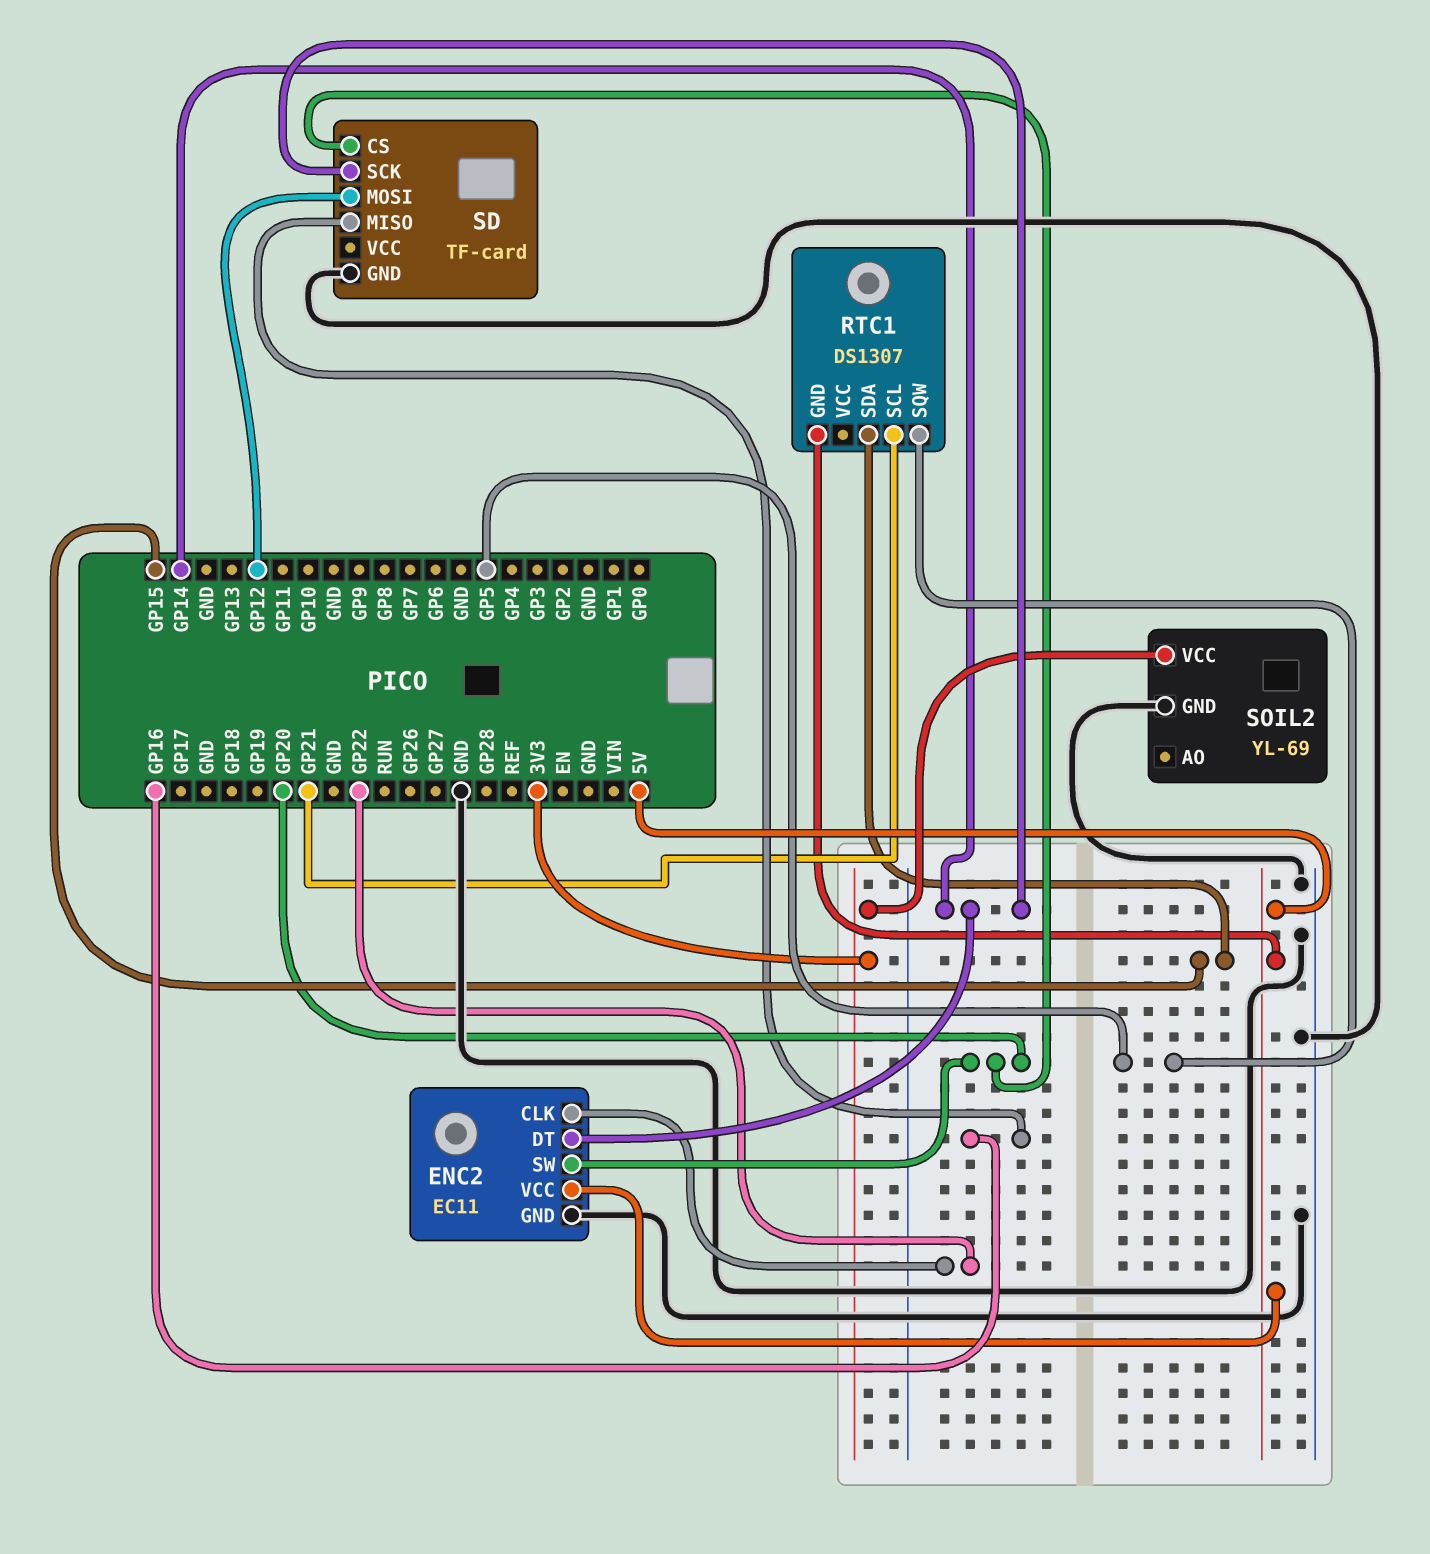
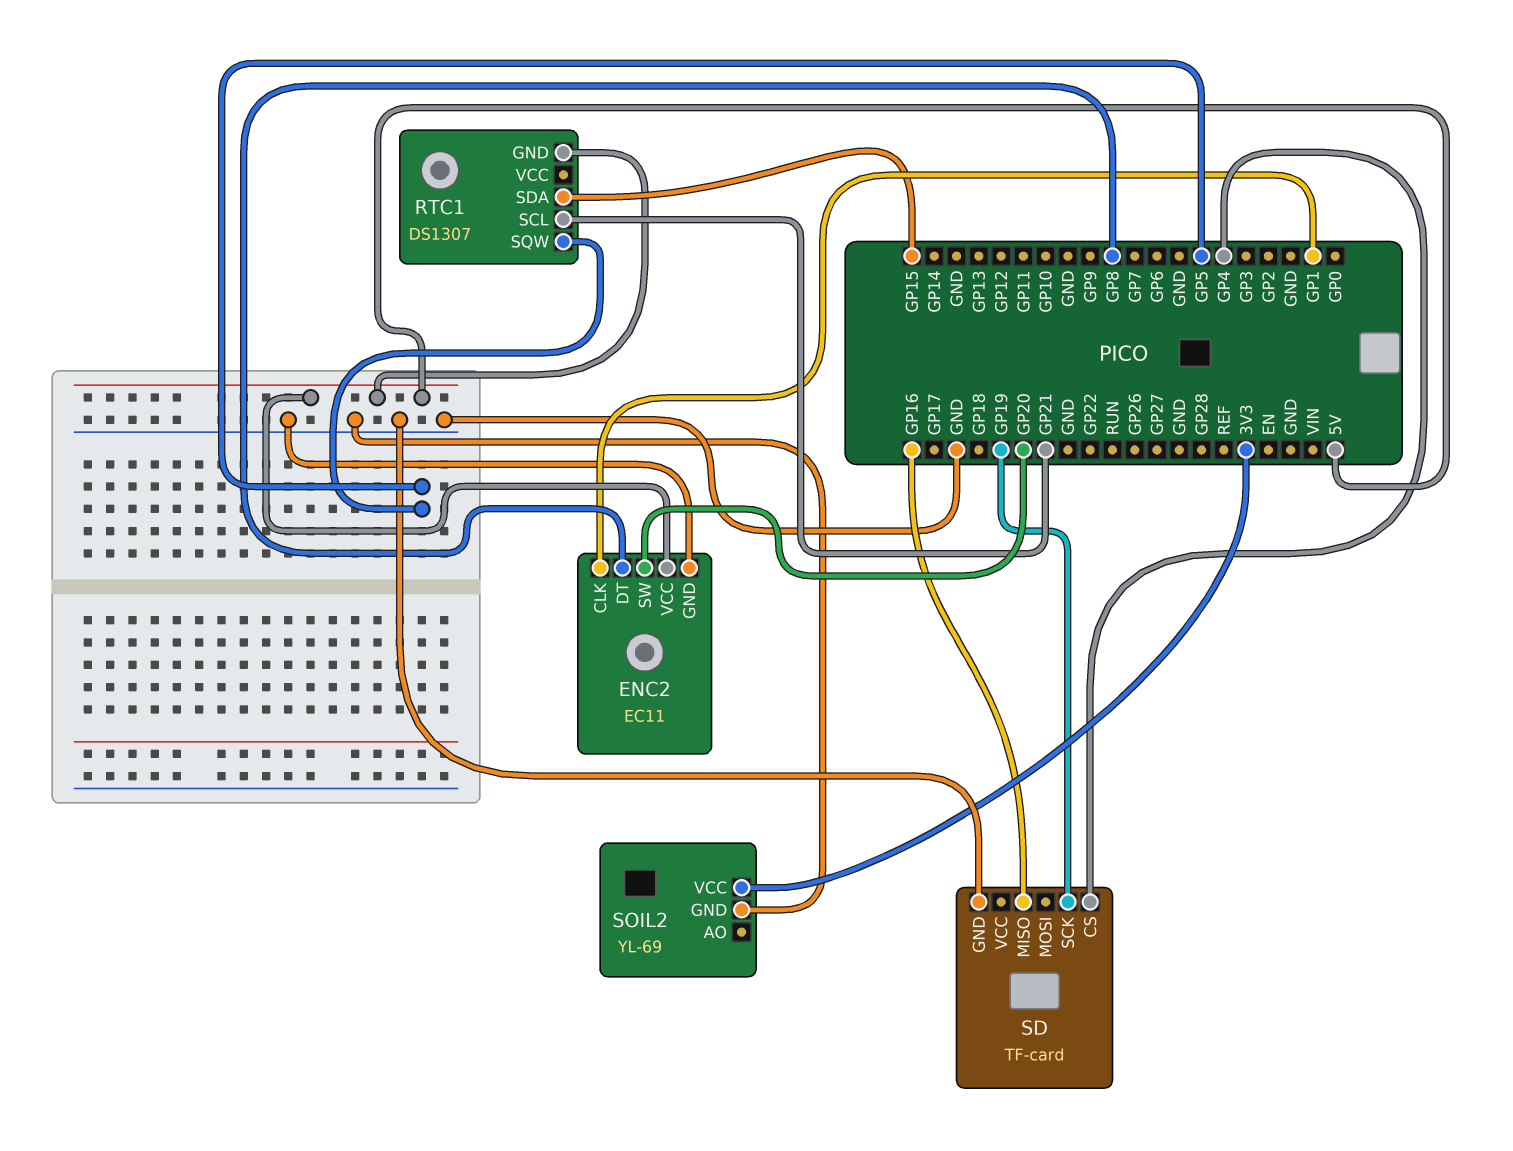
ENC2 pin CLK: GP22 -> GP1
ENC2 pin DT: GP14 -> GP8
SD pin CS: GP20 -> GP4
SD pin MOSI: GP12 -> none
SD pin SCK: GP14 -> GP19

